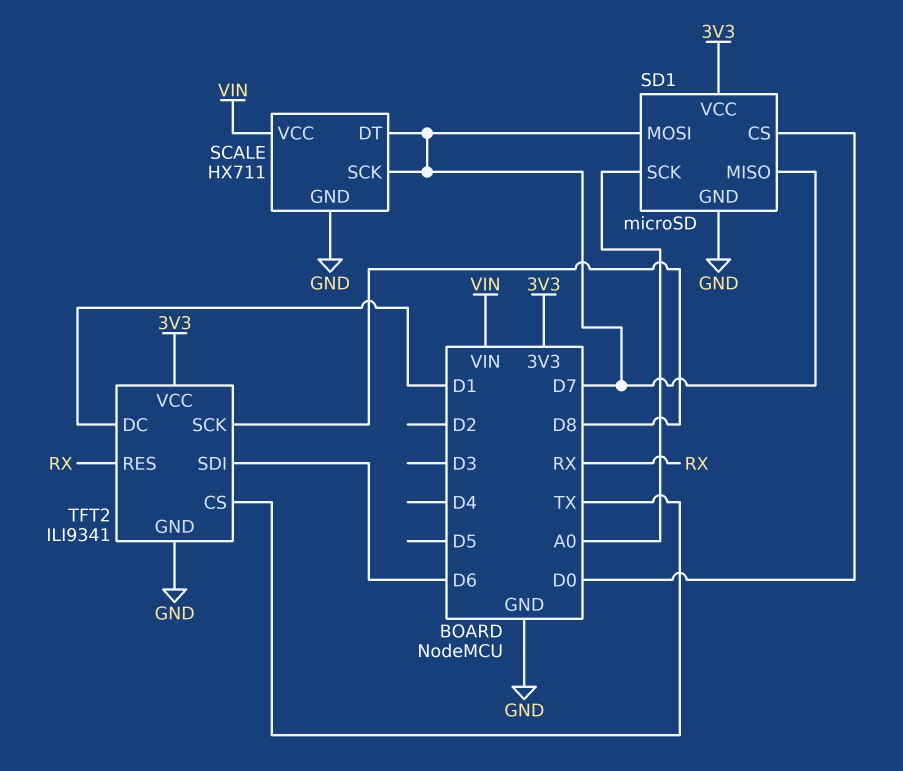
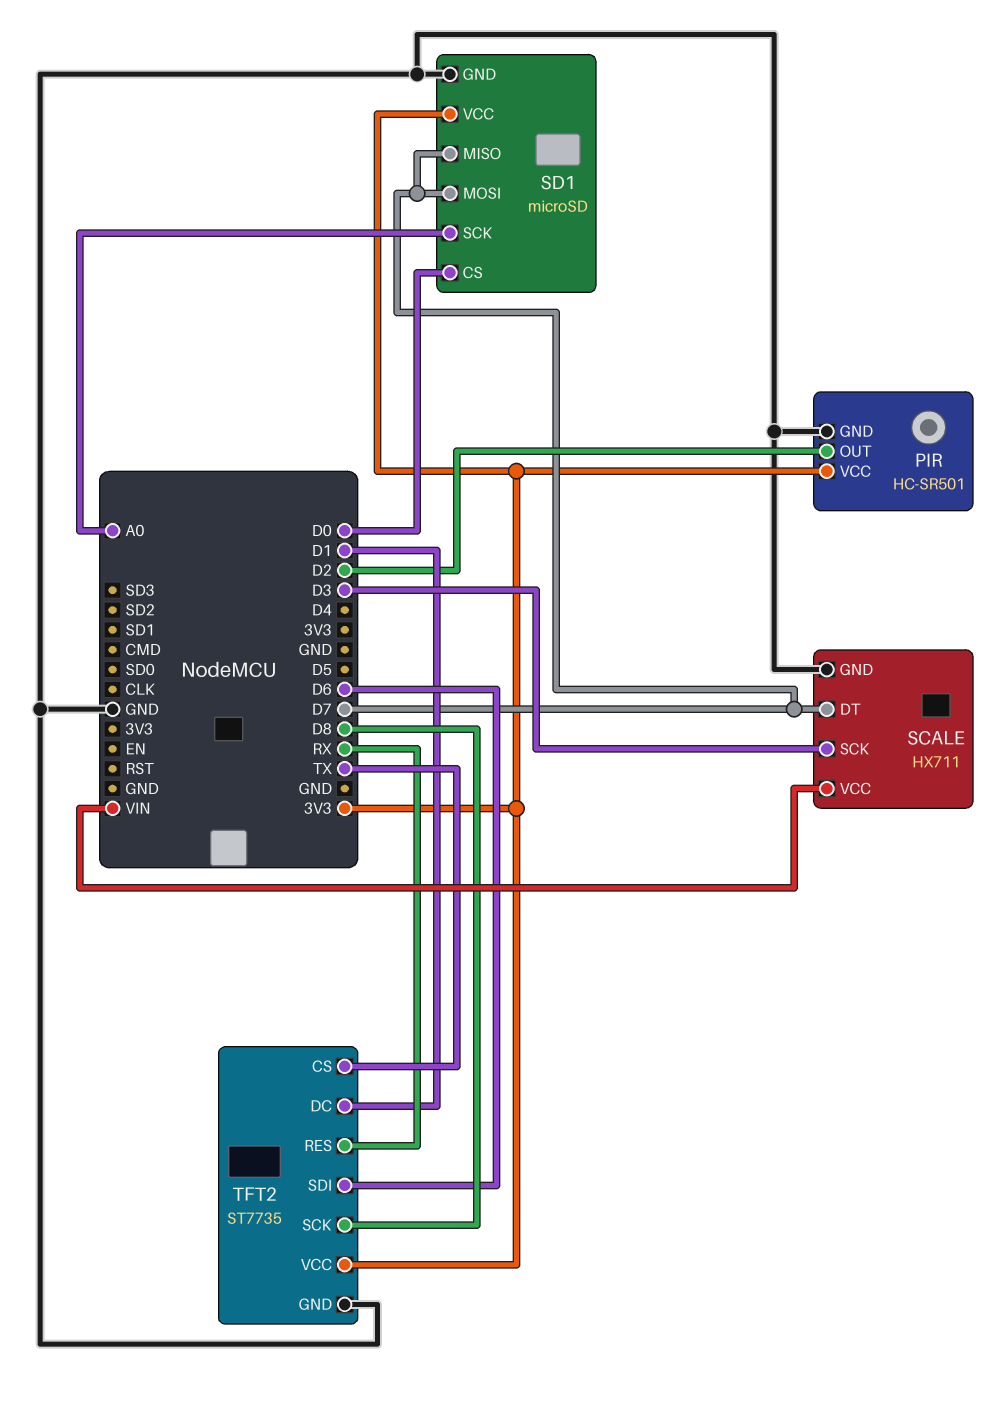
PIR: none -> HC-SR501
PIR pin GND: none -> GND
PIR pin OUT: none -> D2
PIR pin VCC: none -> 3V3
SCALE pin SCK: D7 -> D3
TFT2: ILI9341 -> ST7735

